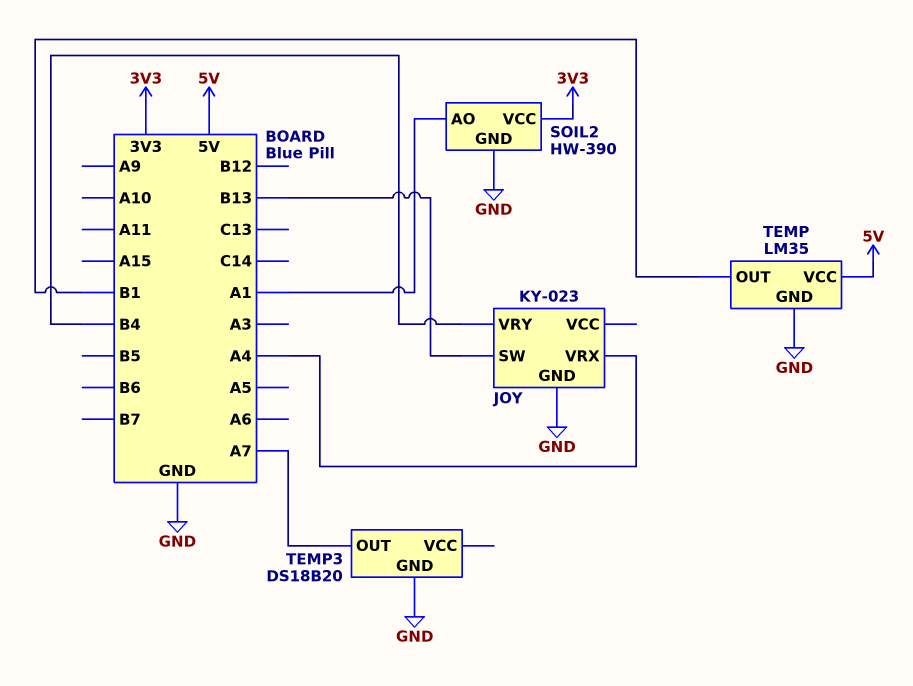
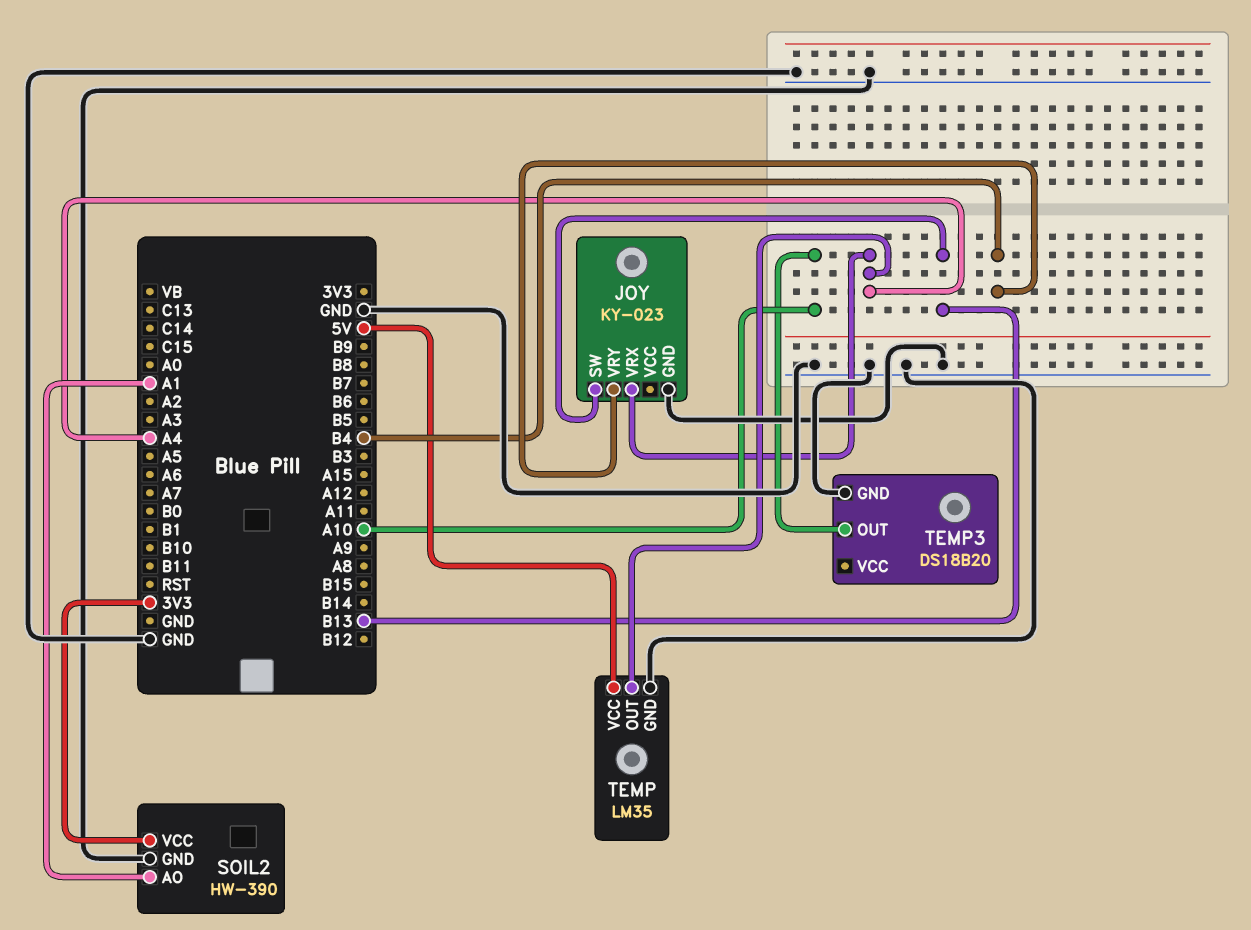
TEMP pin OUT: B1 -> A4
TEMP3 pin OUT: A7 -> A10

